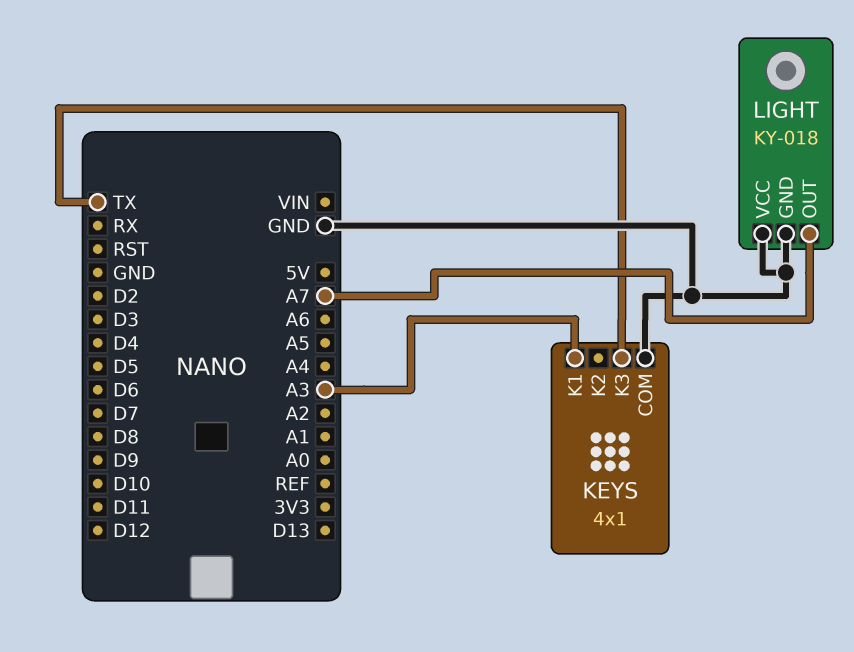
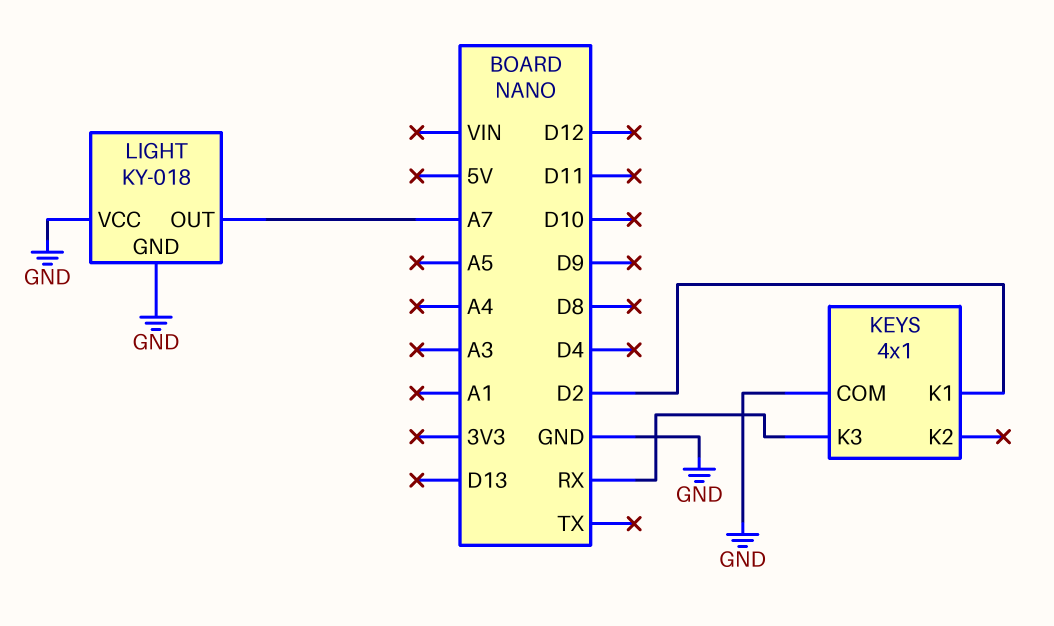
KEYS pin K1: A3 -> D2
KEYS pin K3: TX -> RX

